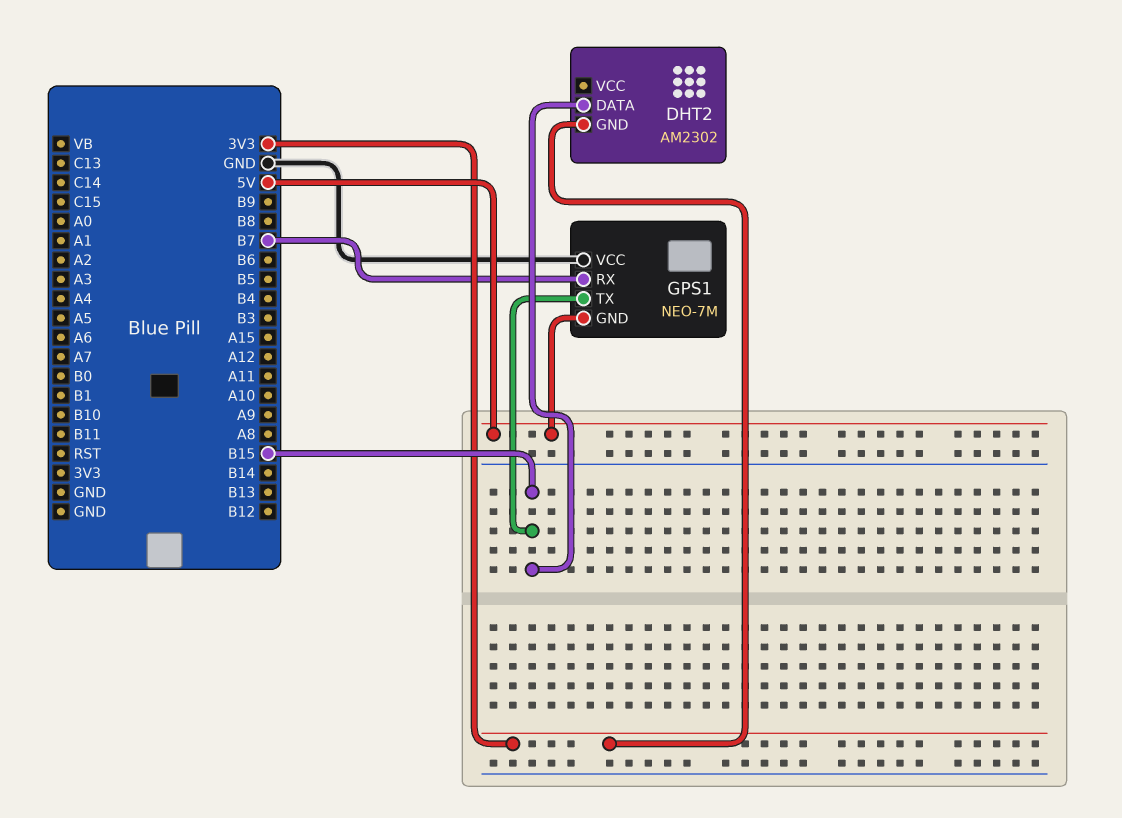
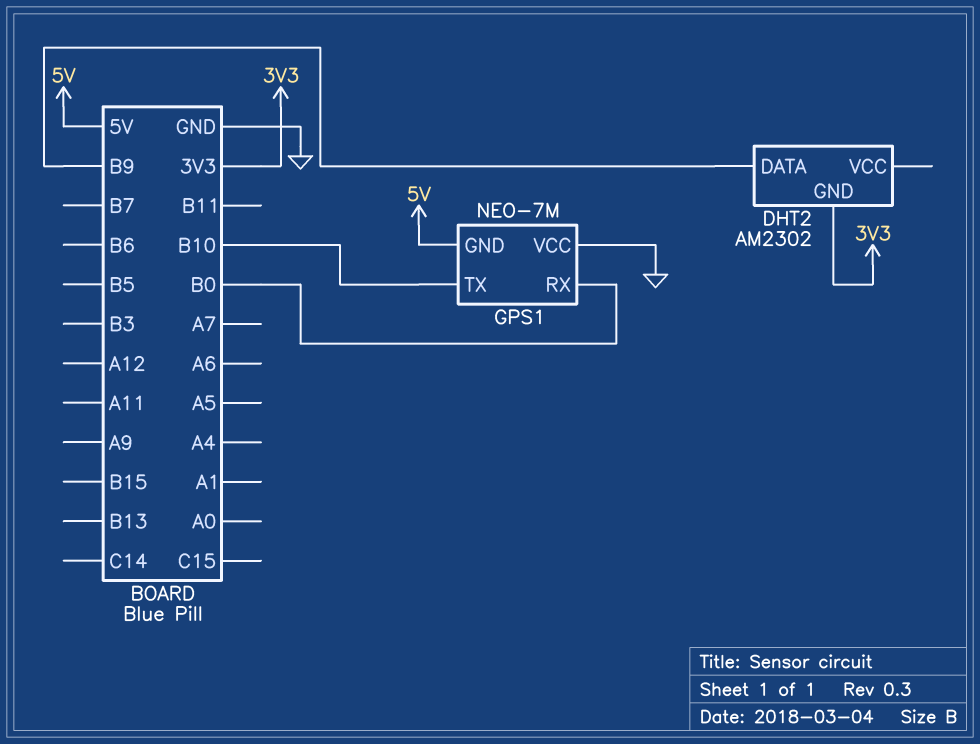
DHT2 pin DATA: B15 -> B9
GPS1 pin RX: B7 -> B0
GPS1 pin TX: B15 -> B10

